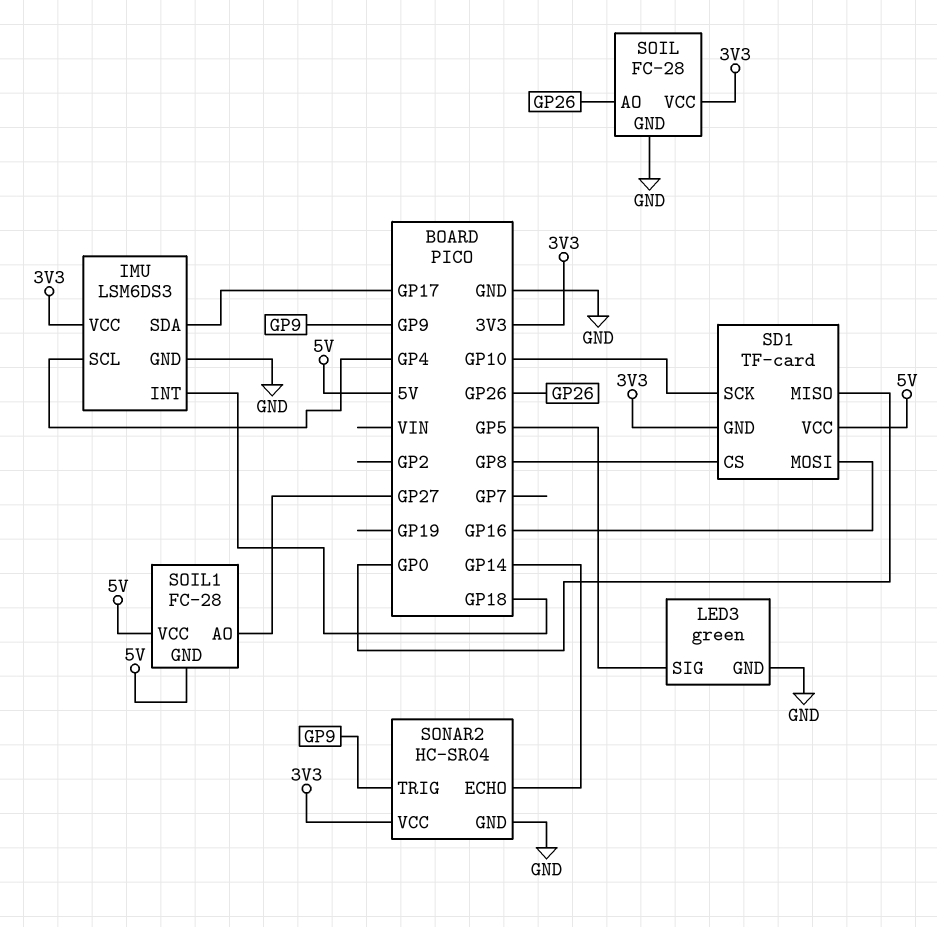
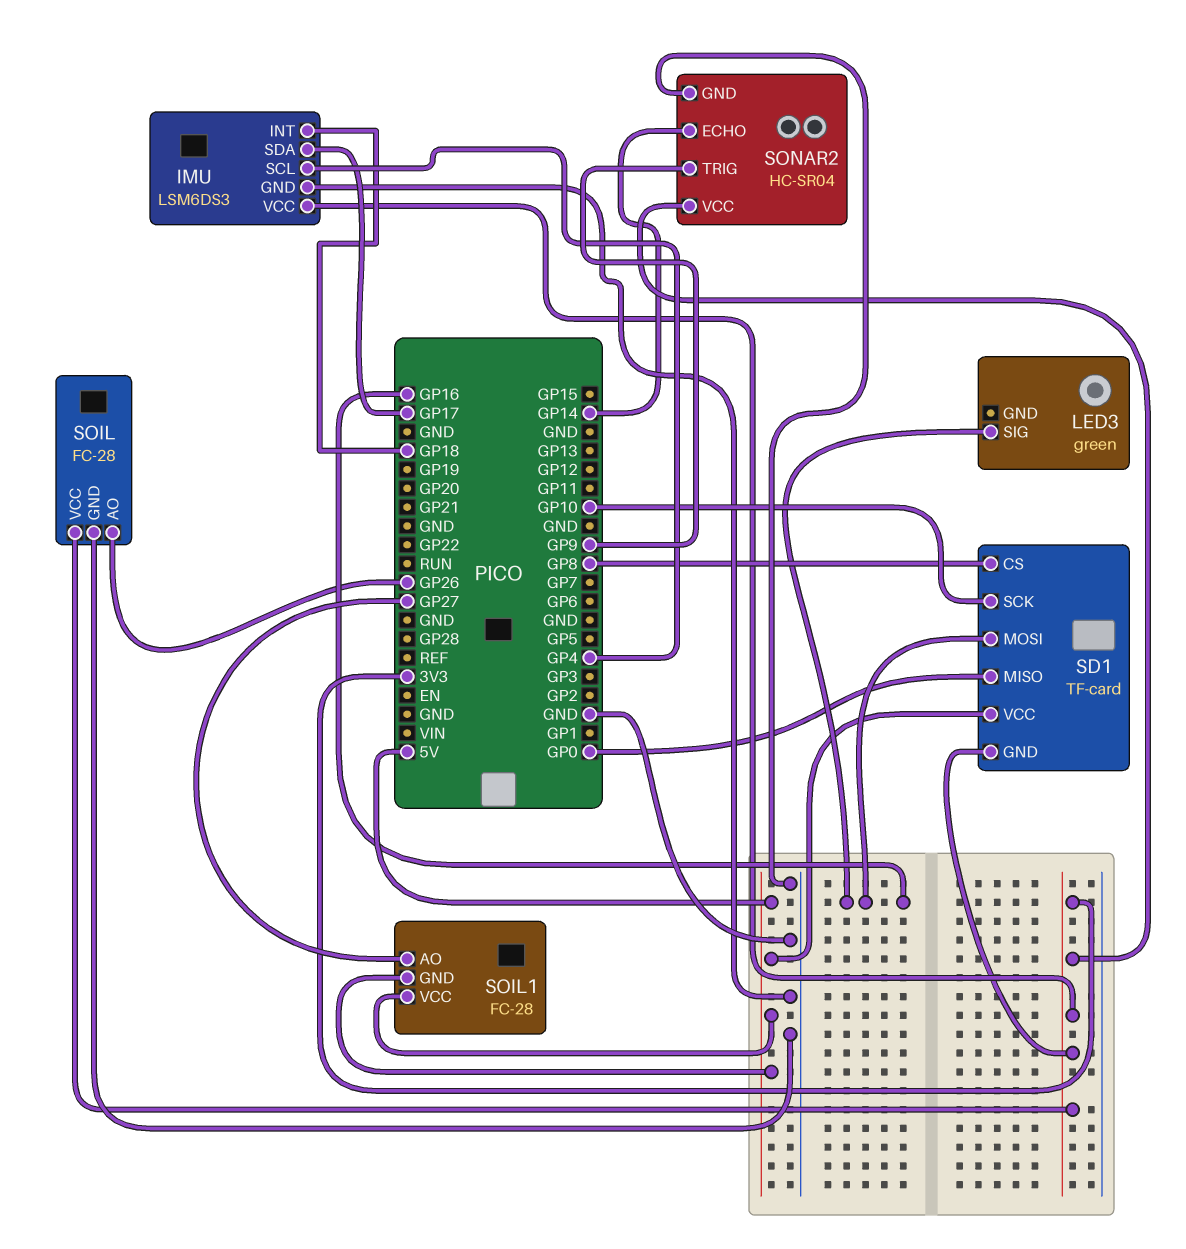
LED3 pin GND: GND -> none
LED3 pin SIG: GP5 -> GP16

